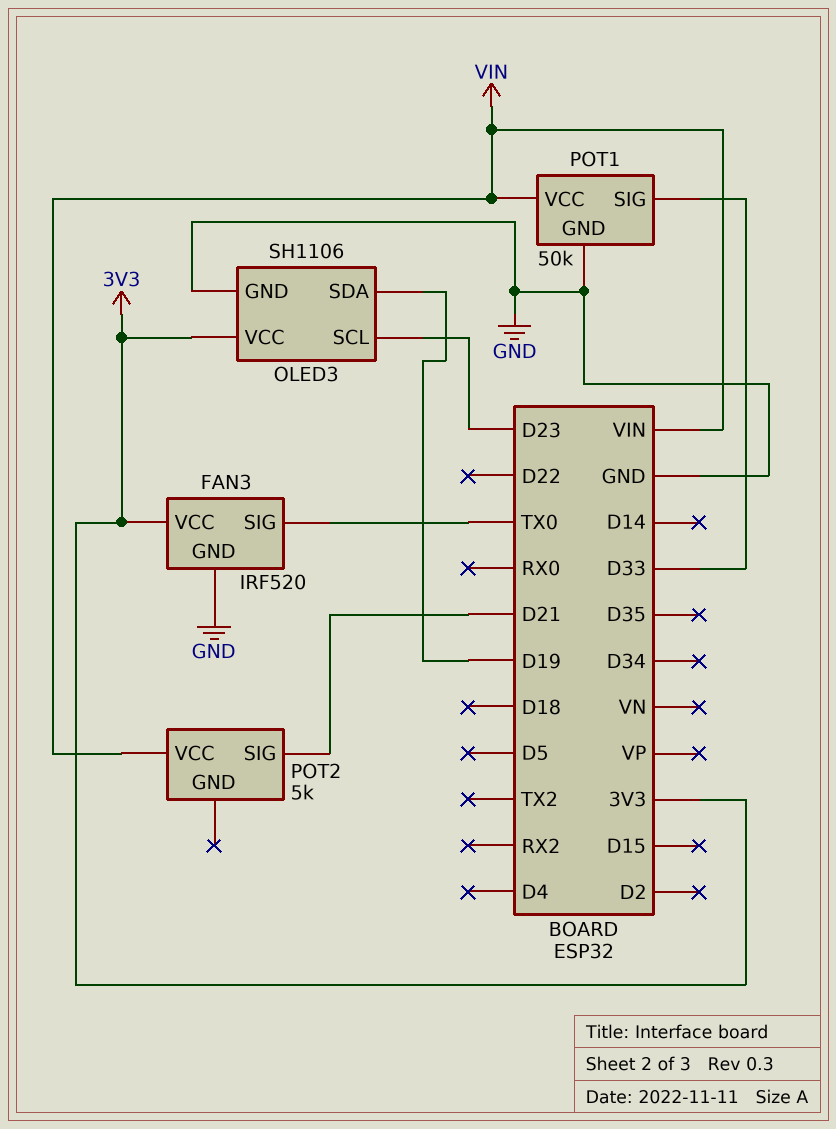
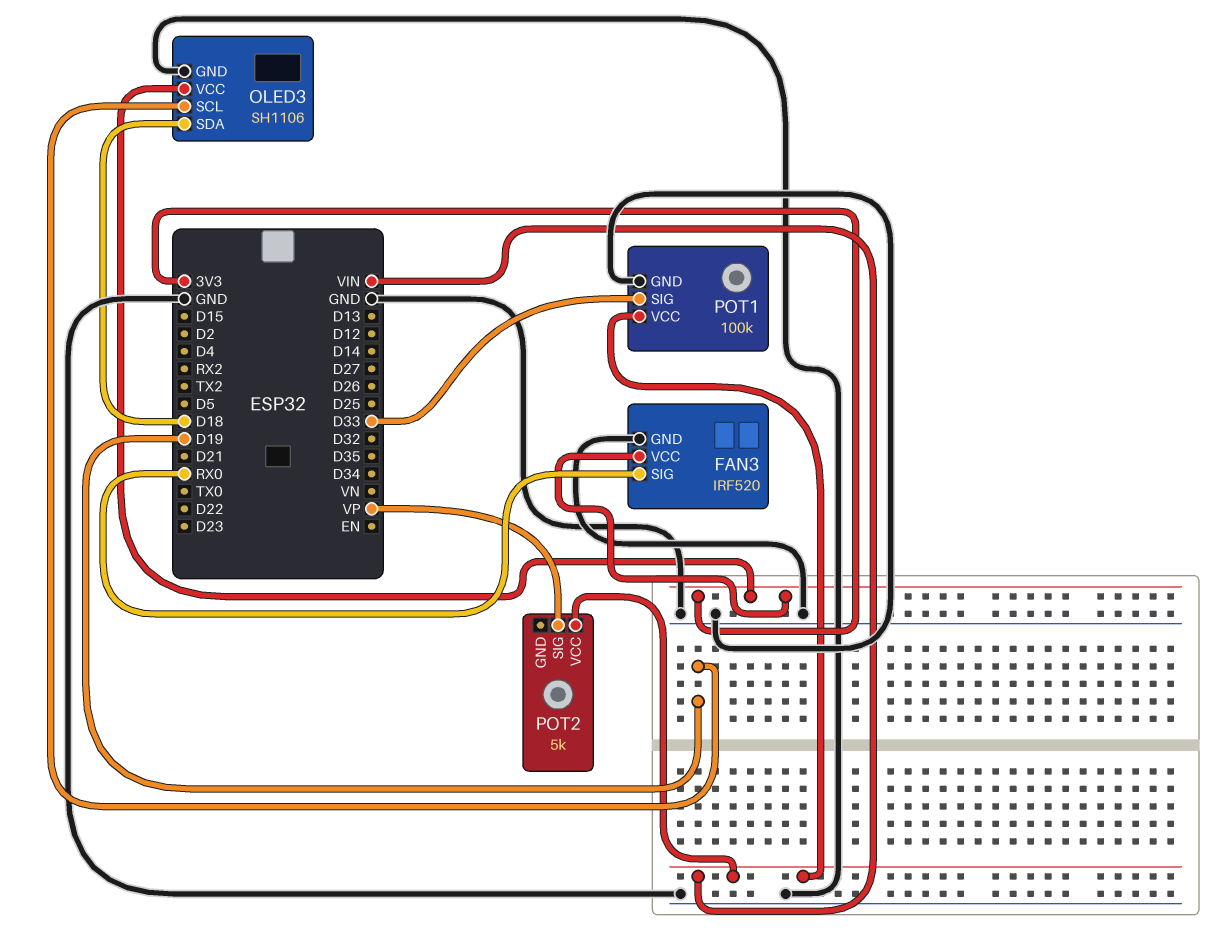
FAN3 pin SIG: TX0 -> RX0
OLED3 pin SCL: D23 -> D19
OLED3 pin SDA: D19 -> D18
POT1: 50k -> 100k
POT2 pin SIG: D21 -> VP

